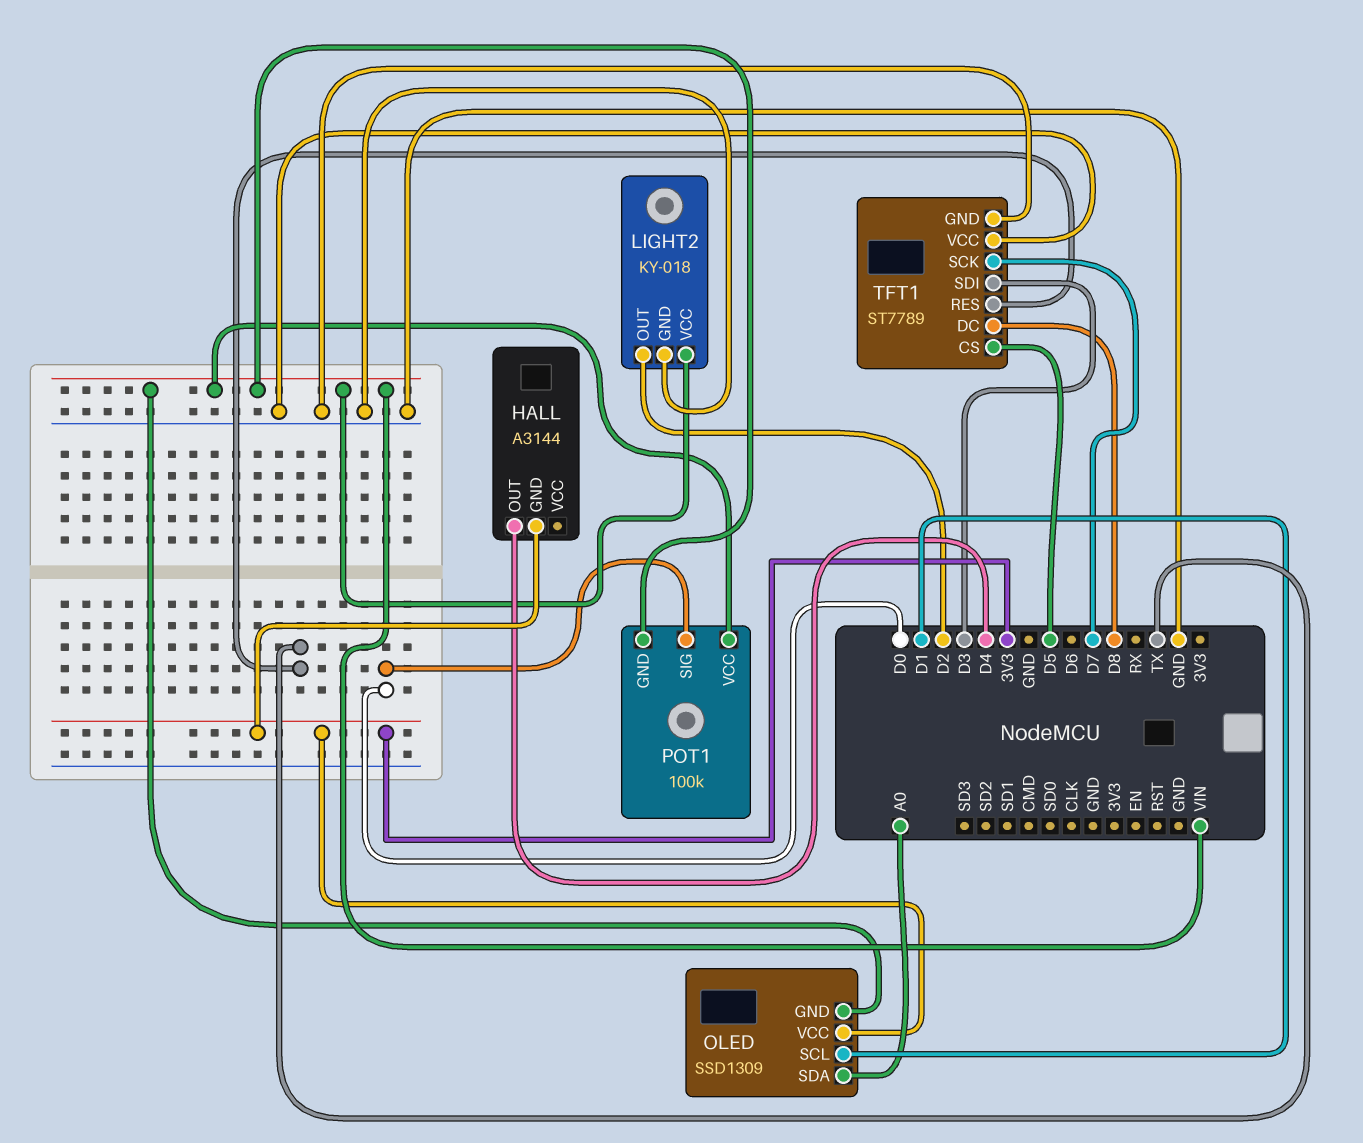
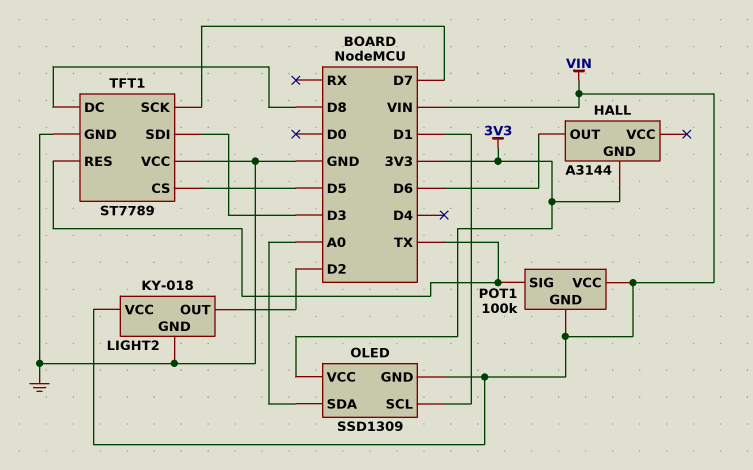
HALL pin OUT: D4 -> D6
POT1 pin SIG: D0 -> TX

